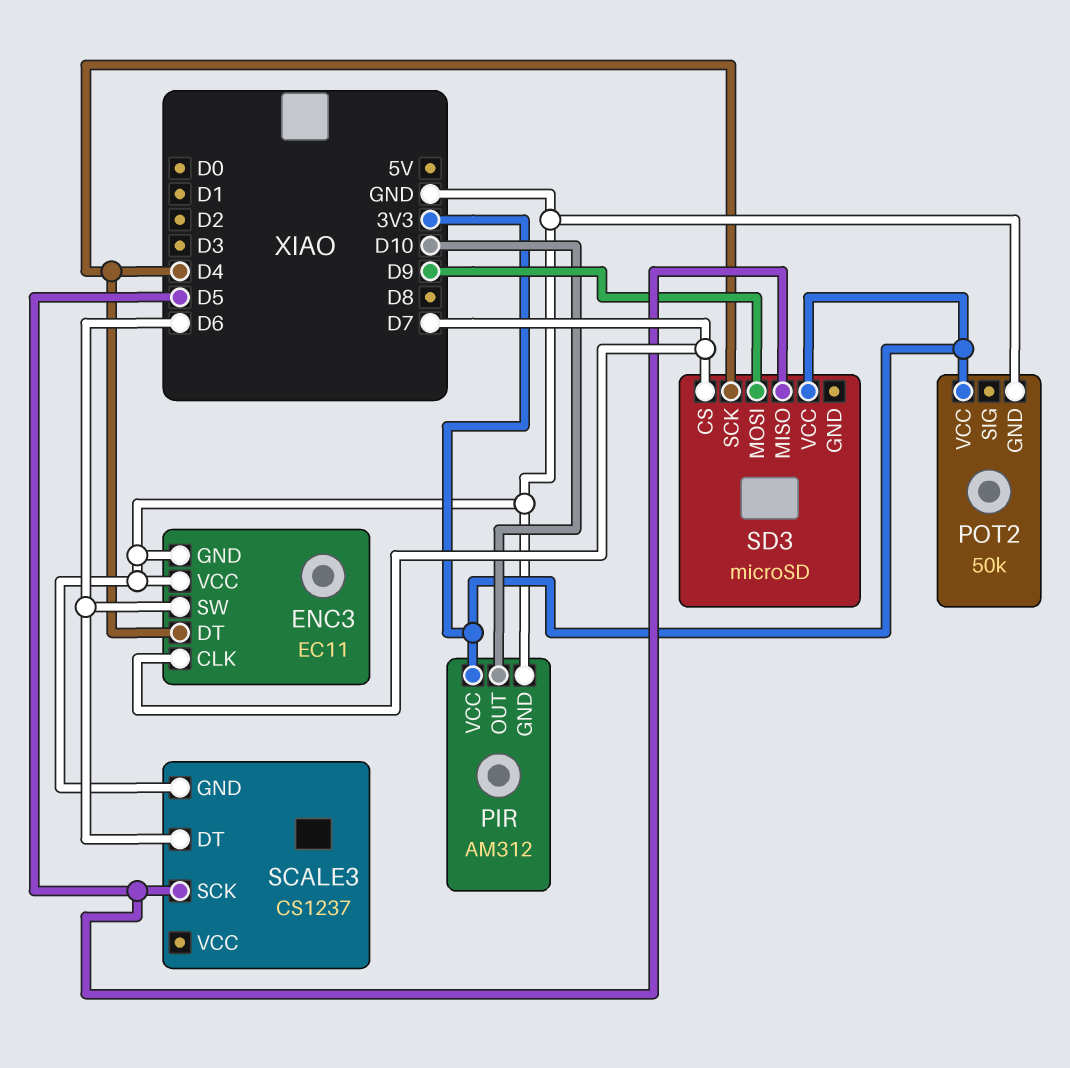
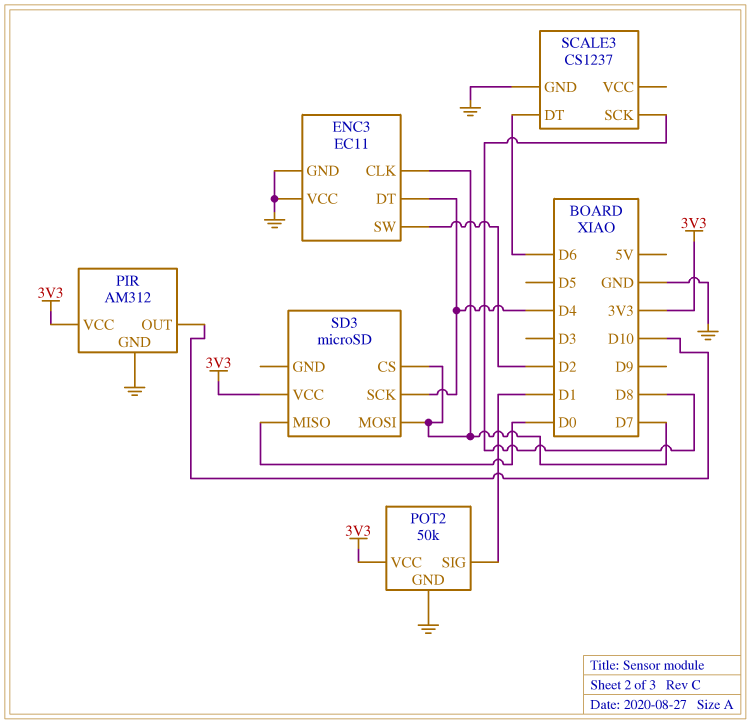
ENC3 pin SW: D6 -> D2
POT2 pin SIG: none -> D1
SCALE3 pin SCK: D5 -> D8
SD3 pin MISO: D5 -> D0
SD3 pin MOSI: D9 -> D7

